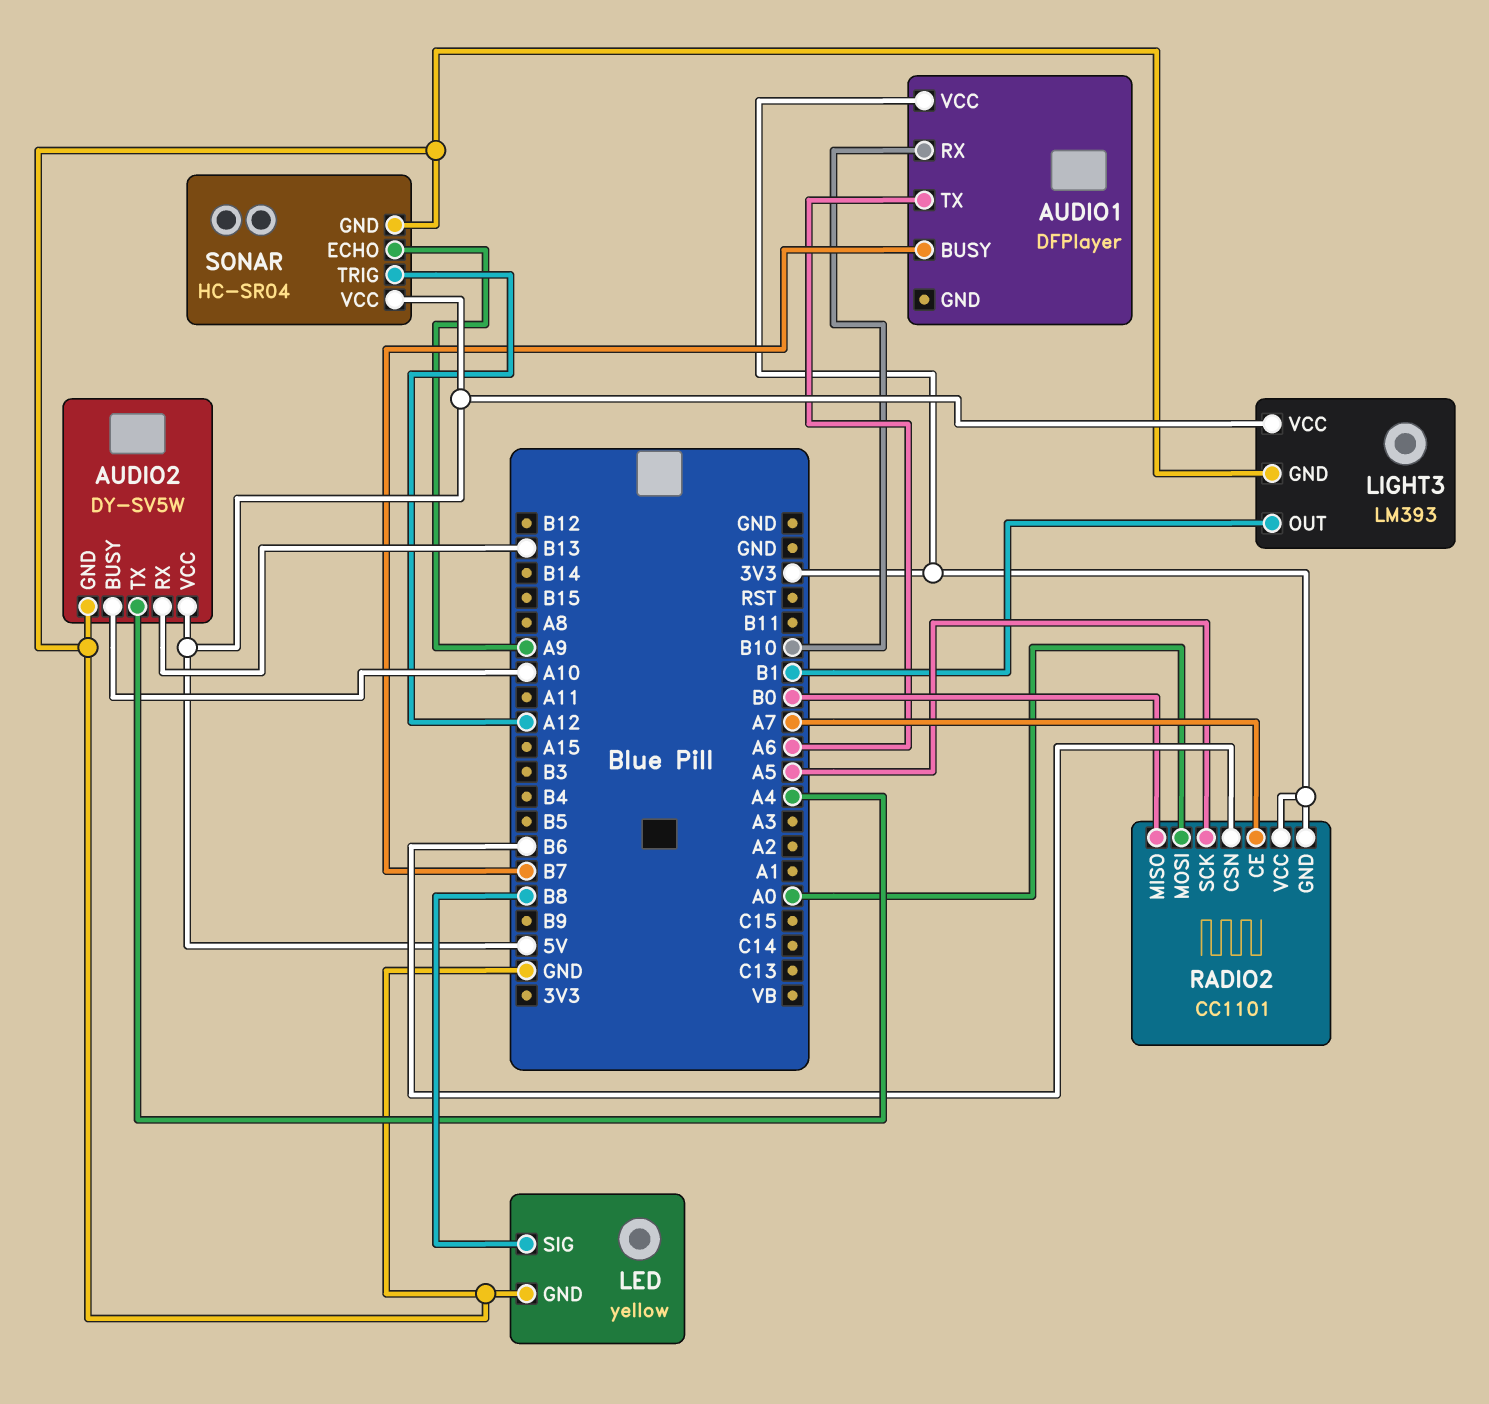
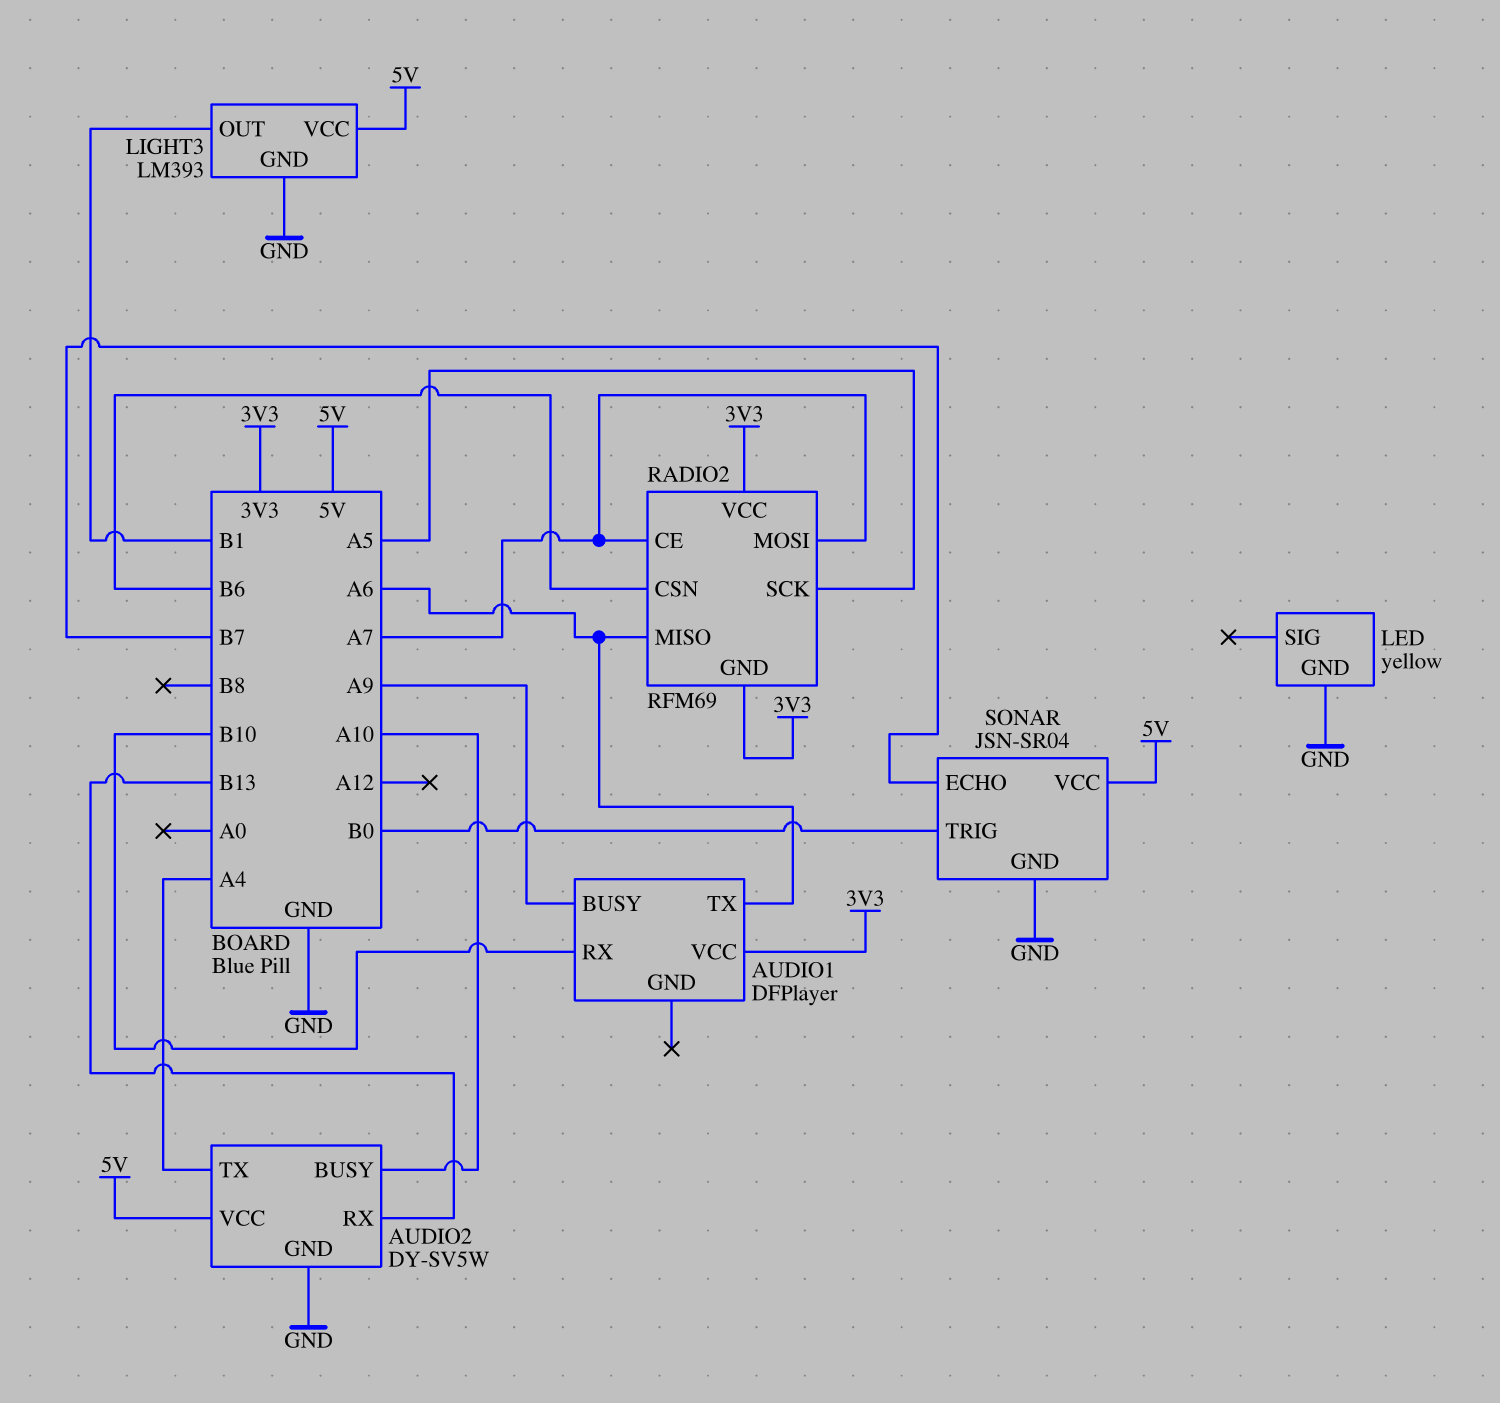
AUDIO1 pin BUSY: B7 -> A9
LED pin SIG: B8 -> none
RADIO2: CC1101 -> RFM69
RADIO2 pin MISO: B0 -> A6
RADIO2 pin MOSI: A0 -> A7
SONAR: HC-SR04 -> JSN-SR04
SONAR pin ECHO: A9 -> B7
SONAR pin TRIG: A12 -> B0

